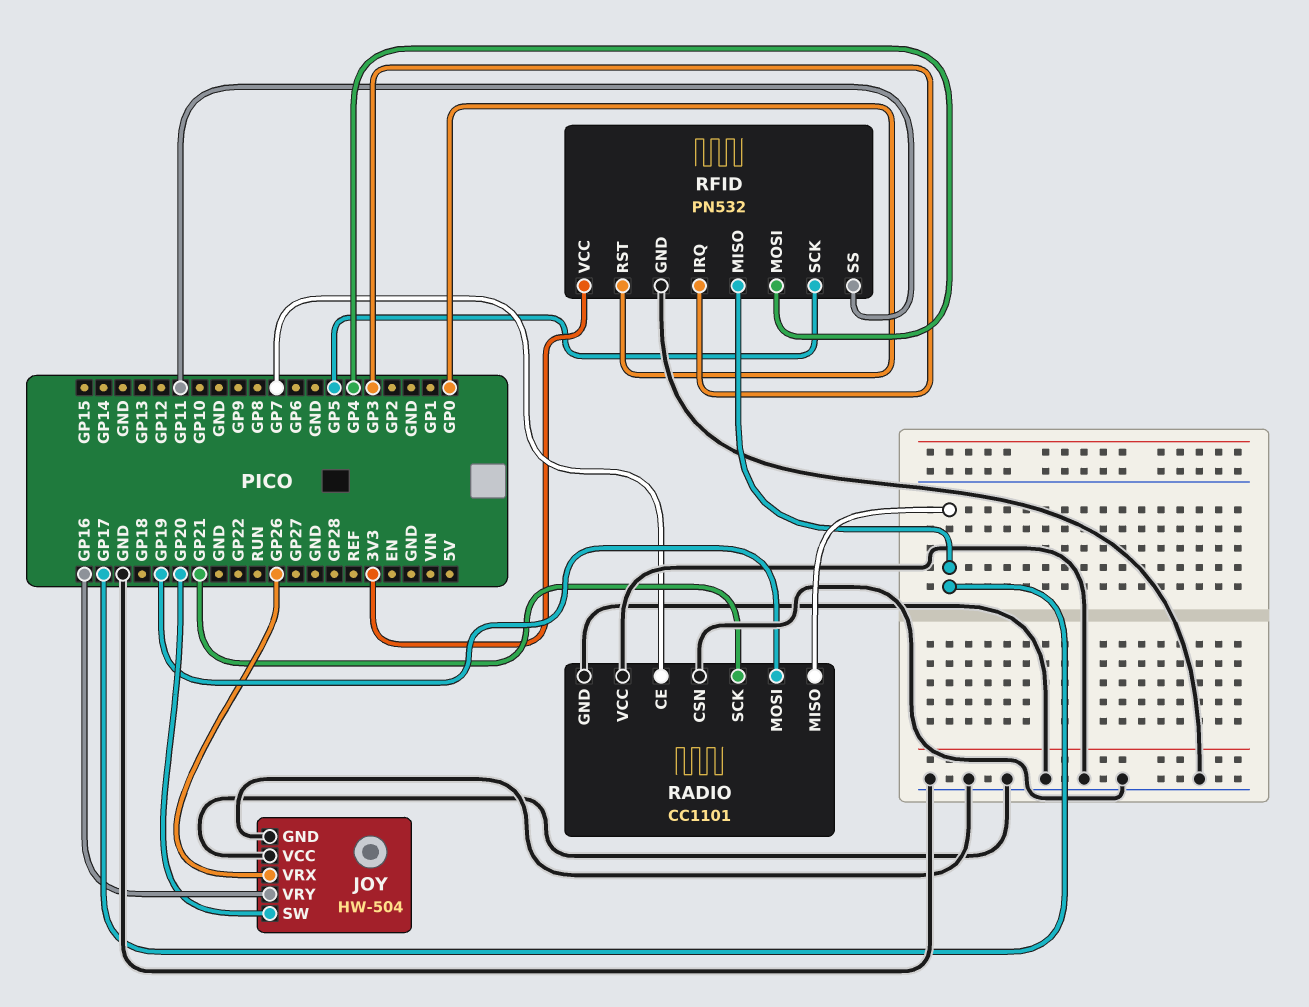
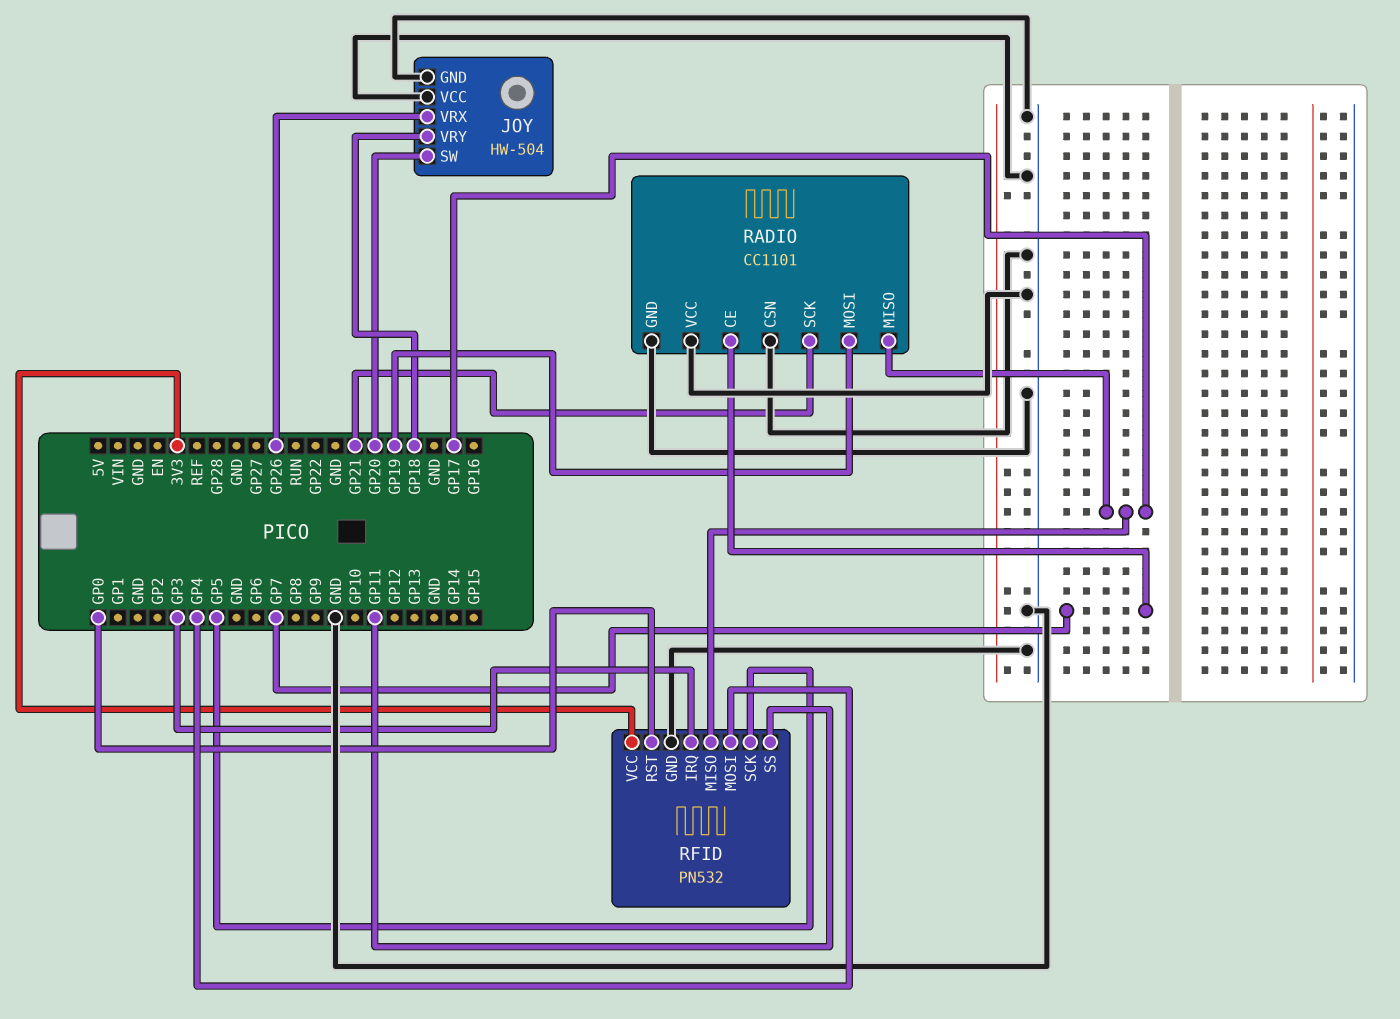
JOY pin VRY: GP16 -> GP18

